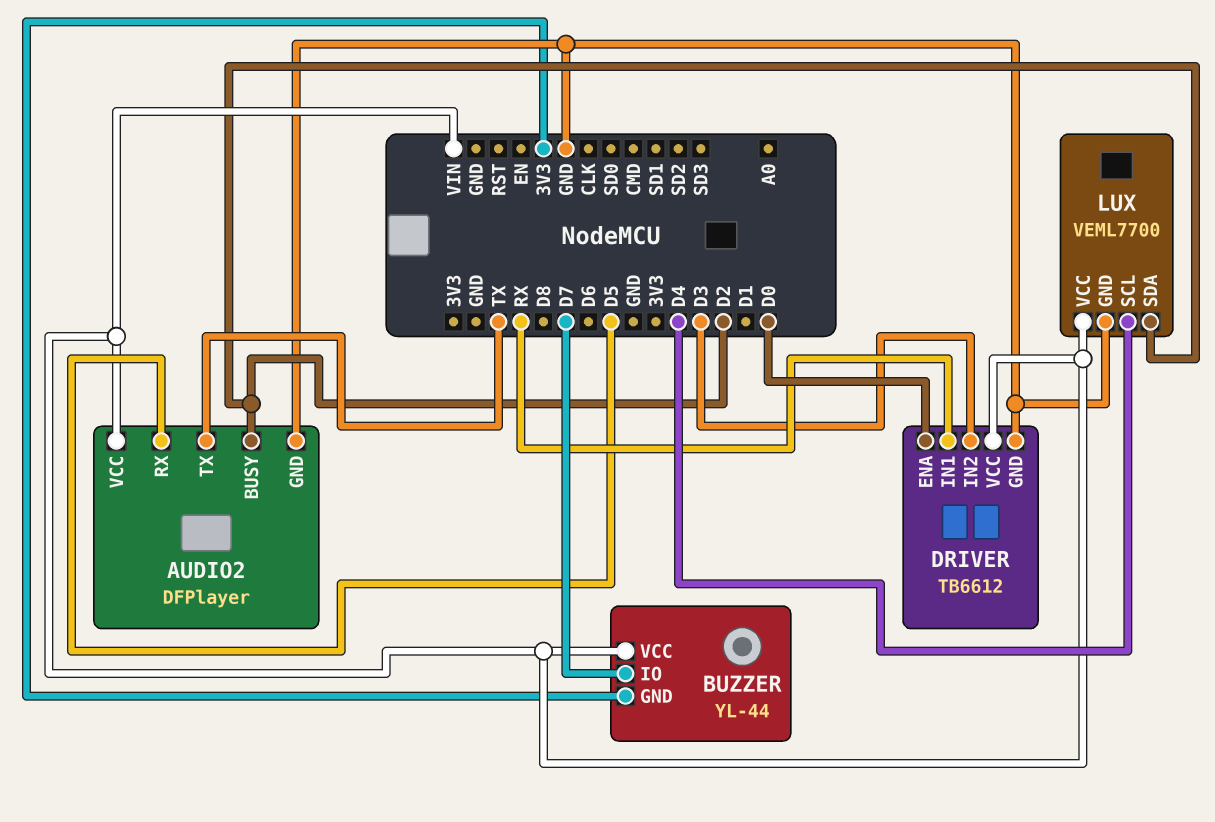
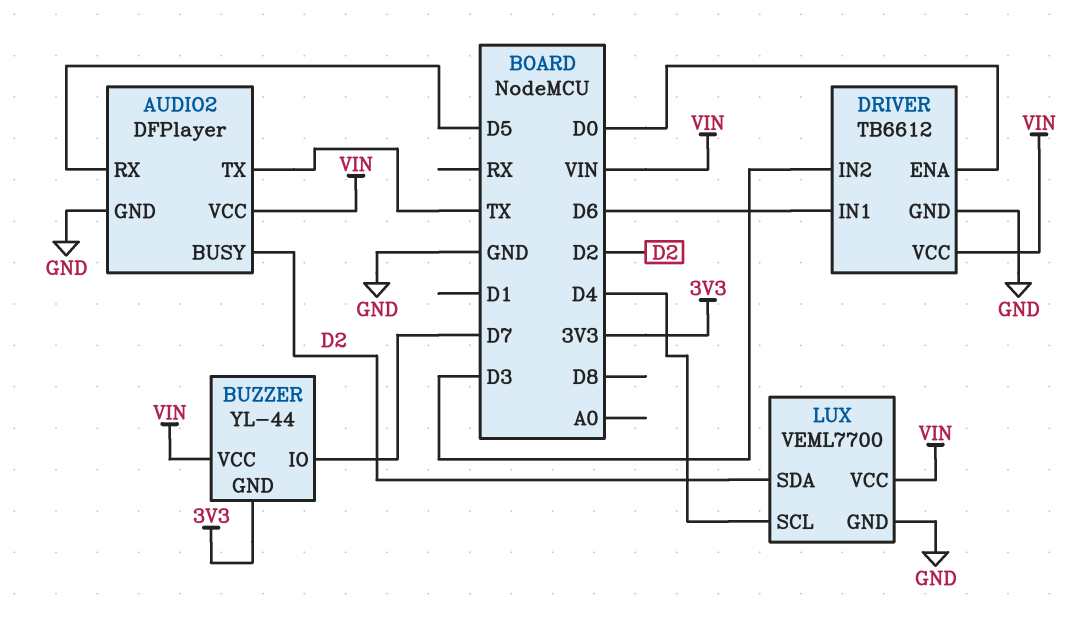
DRIVER pin IN1: RX -> D6

